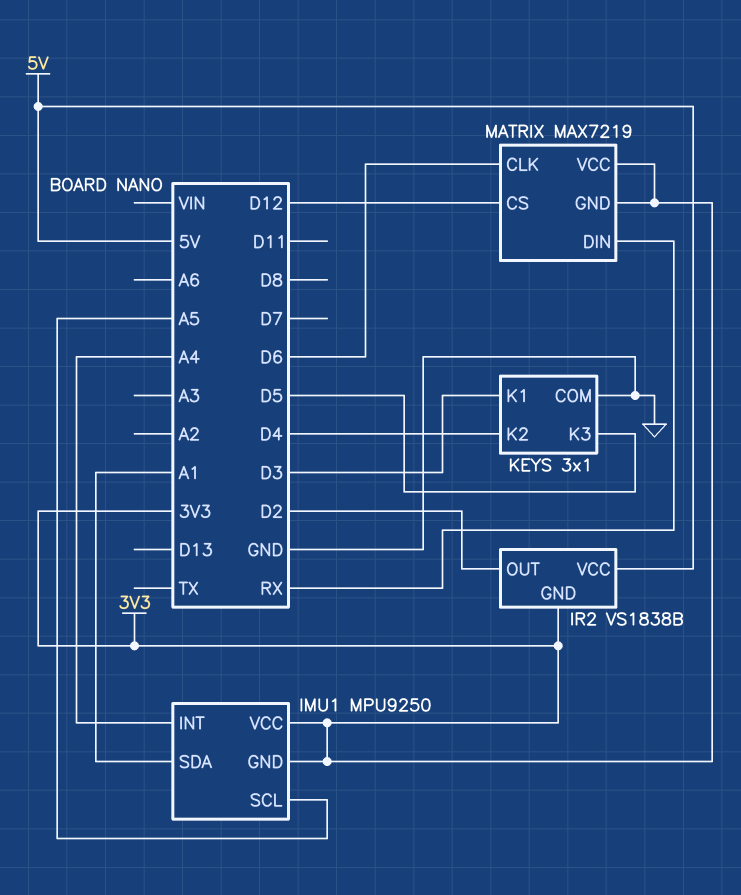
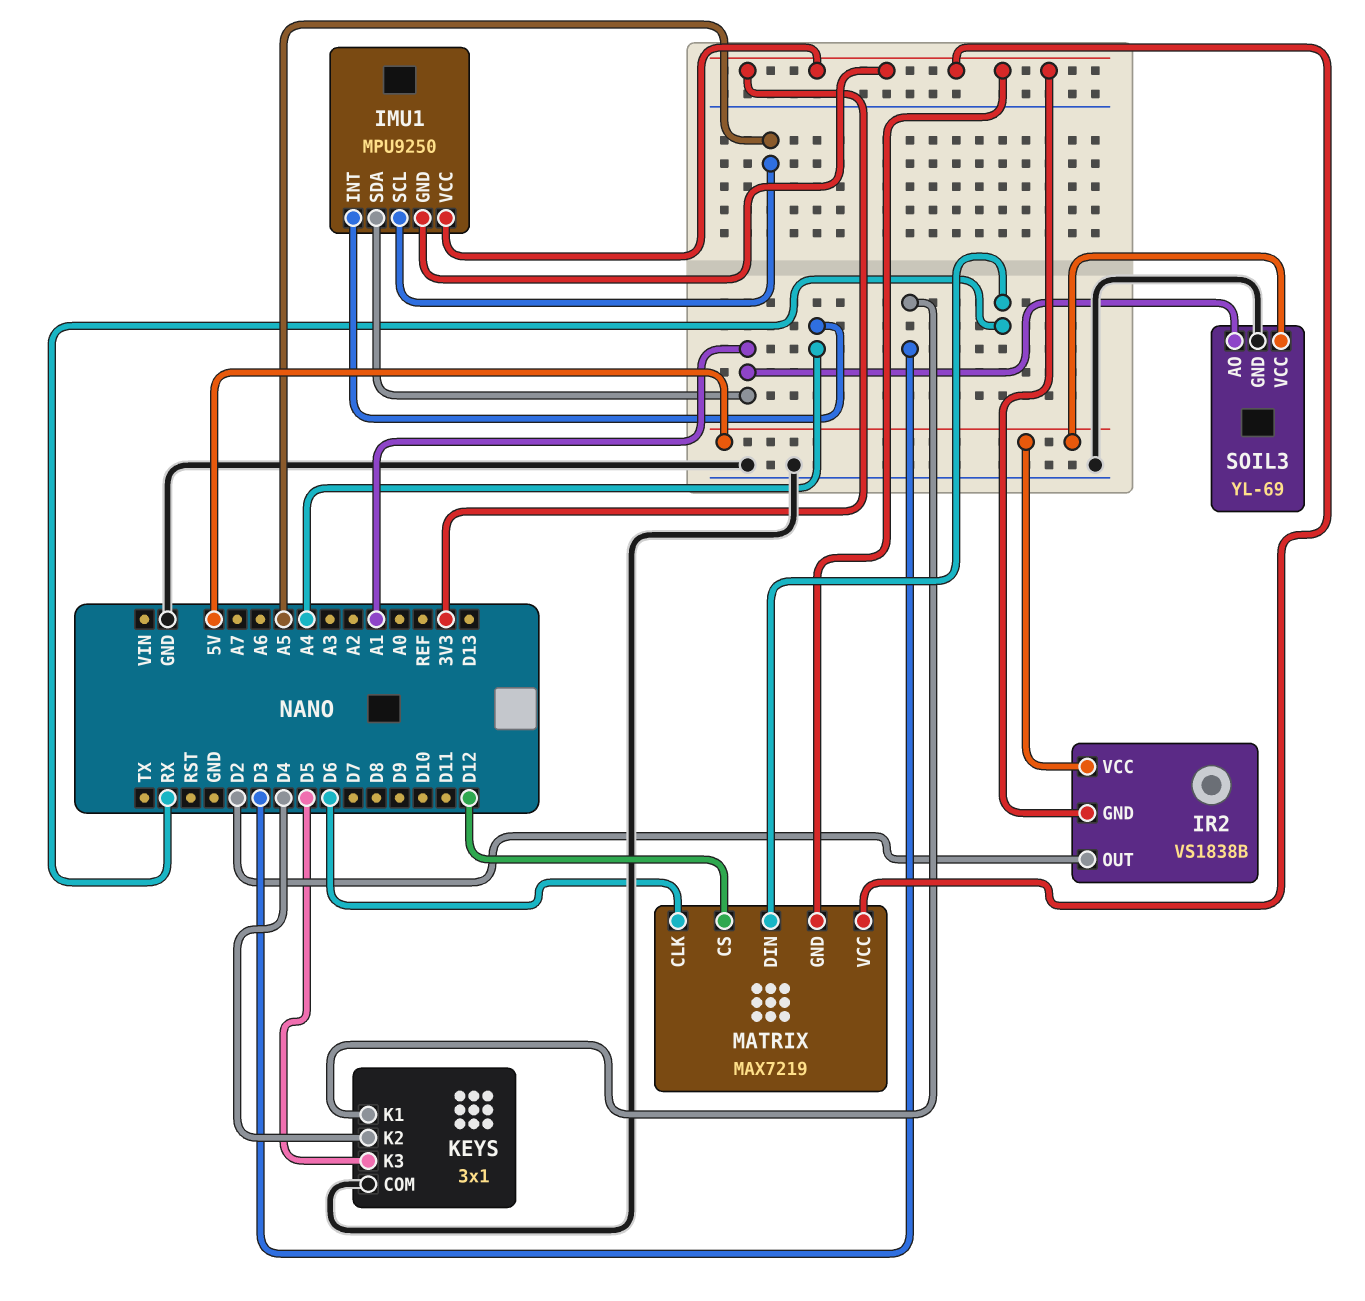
SOIL3: none -> YL-69
SOIL3 pin AO: none -> A1
SOIL3 pin GND: none -> GND
SOIL3 pin VCC: none -> 5V

